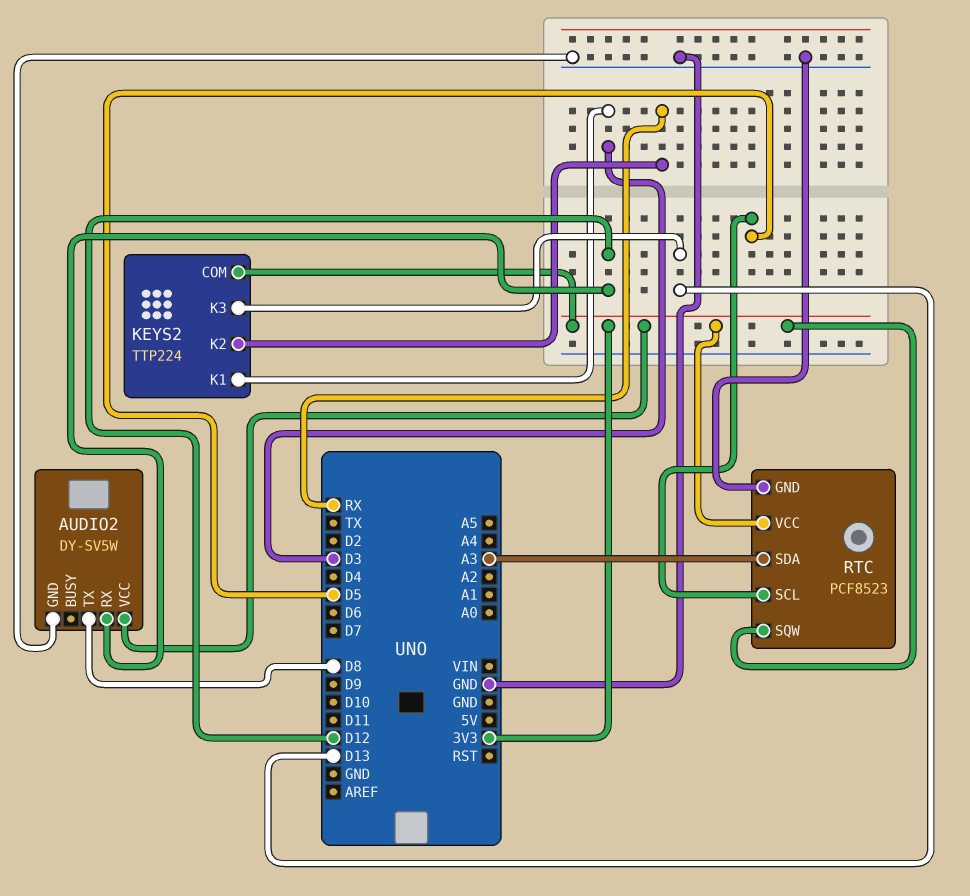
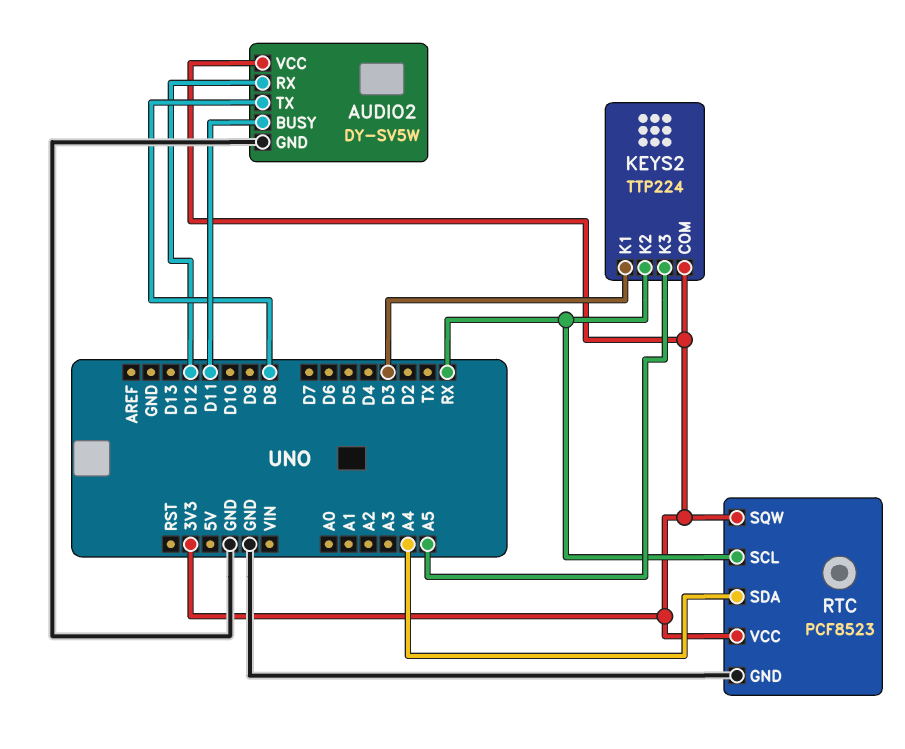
AUDIO2 pin BUSY: none -> D11
KEYS2 pin K3: D13 -> A5
RTC pin SCL: D5 -> RX
RTC pin SDA: A3 -> A4

